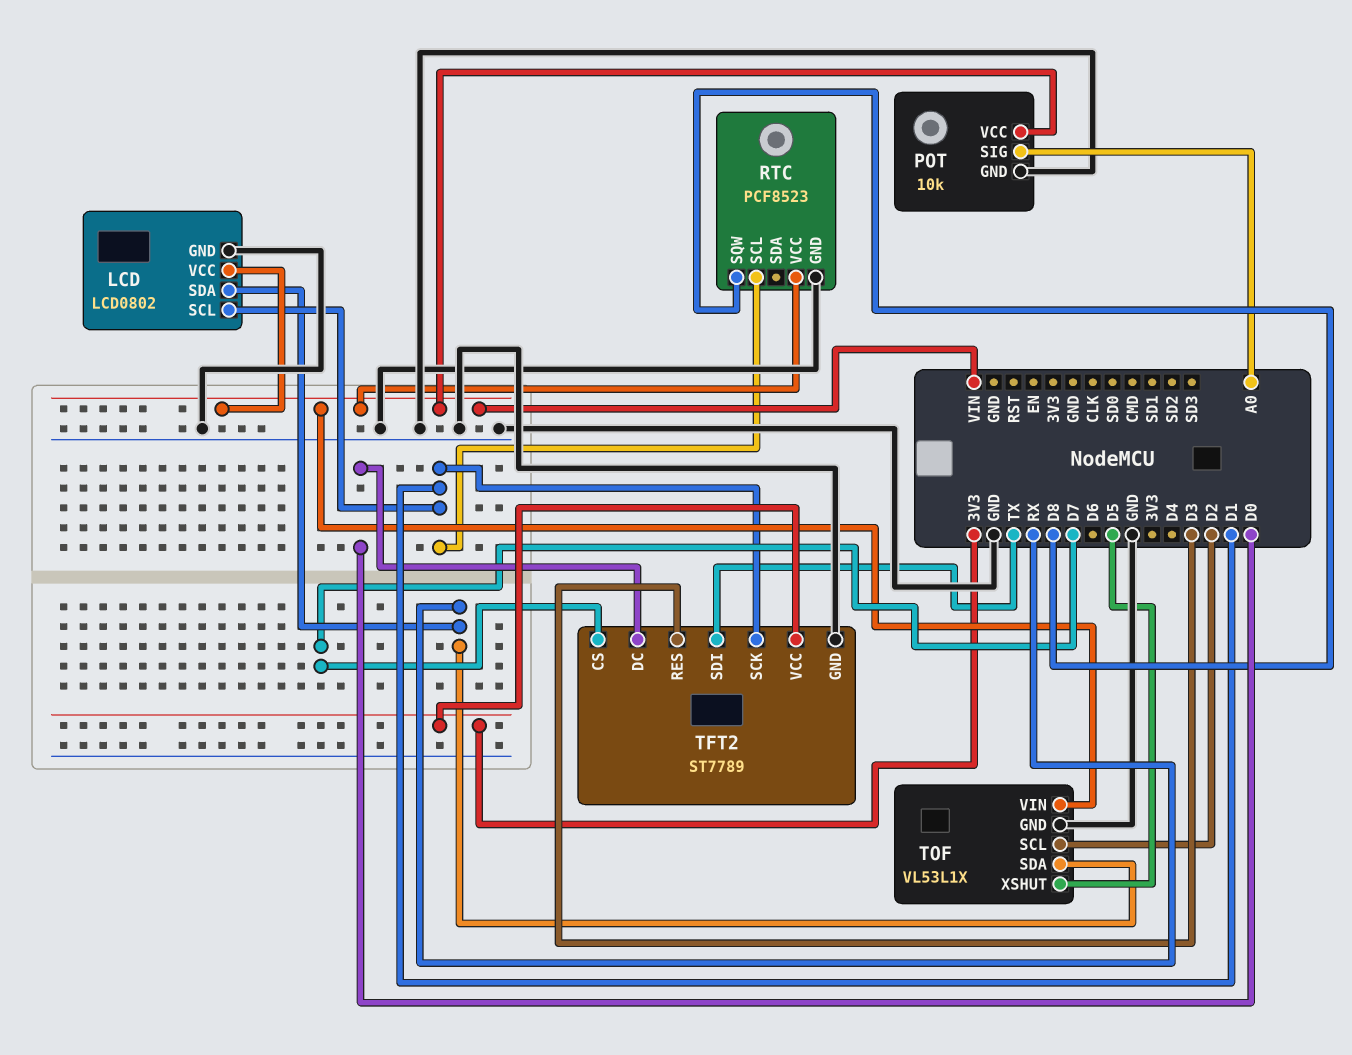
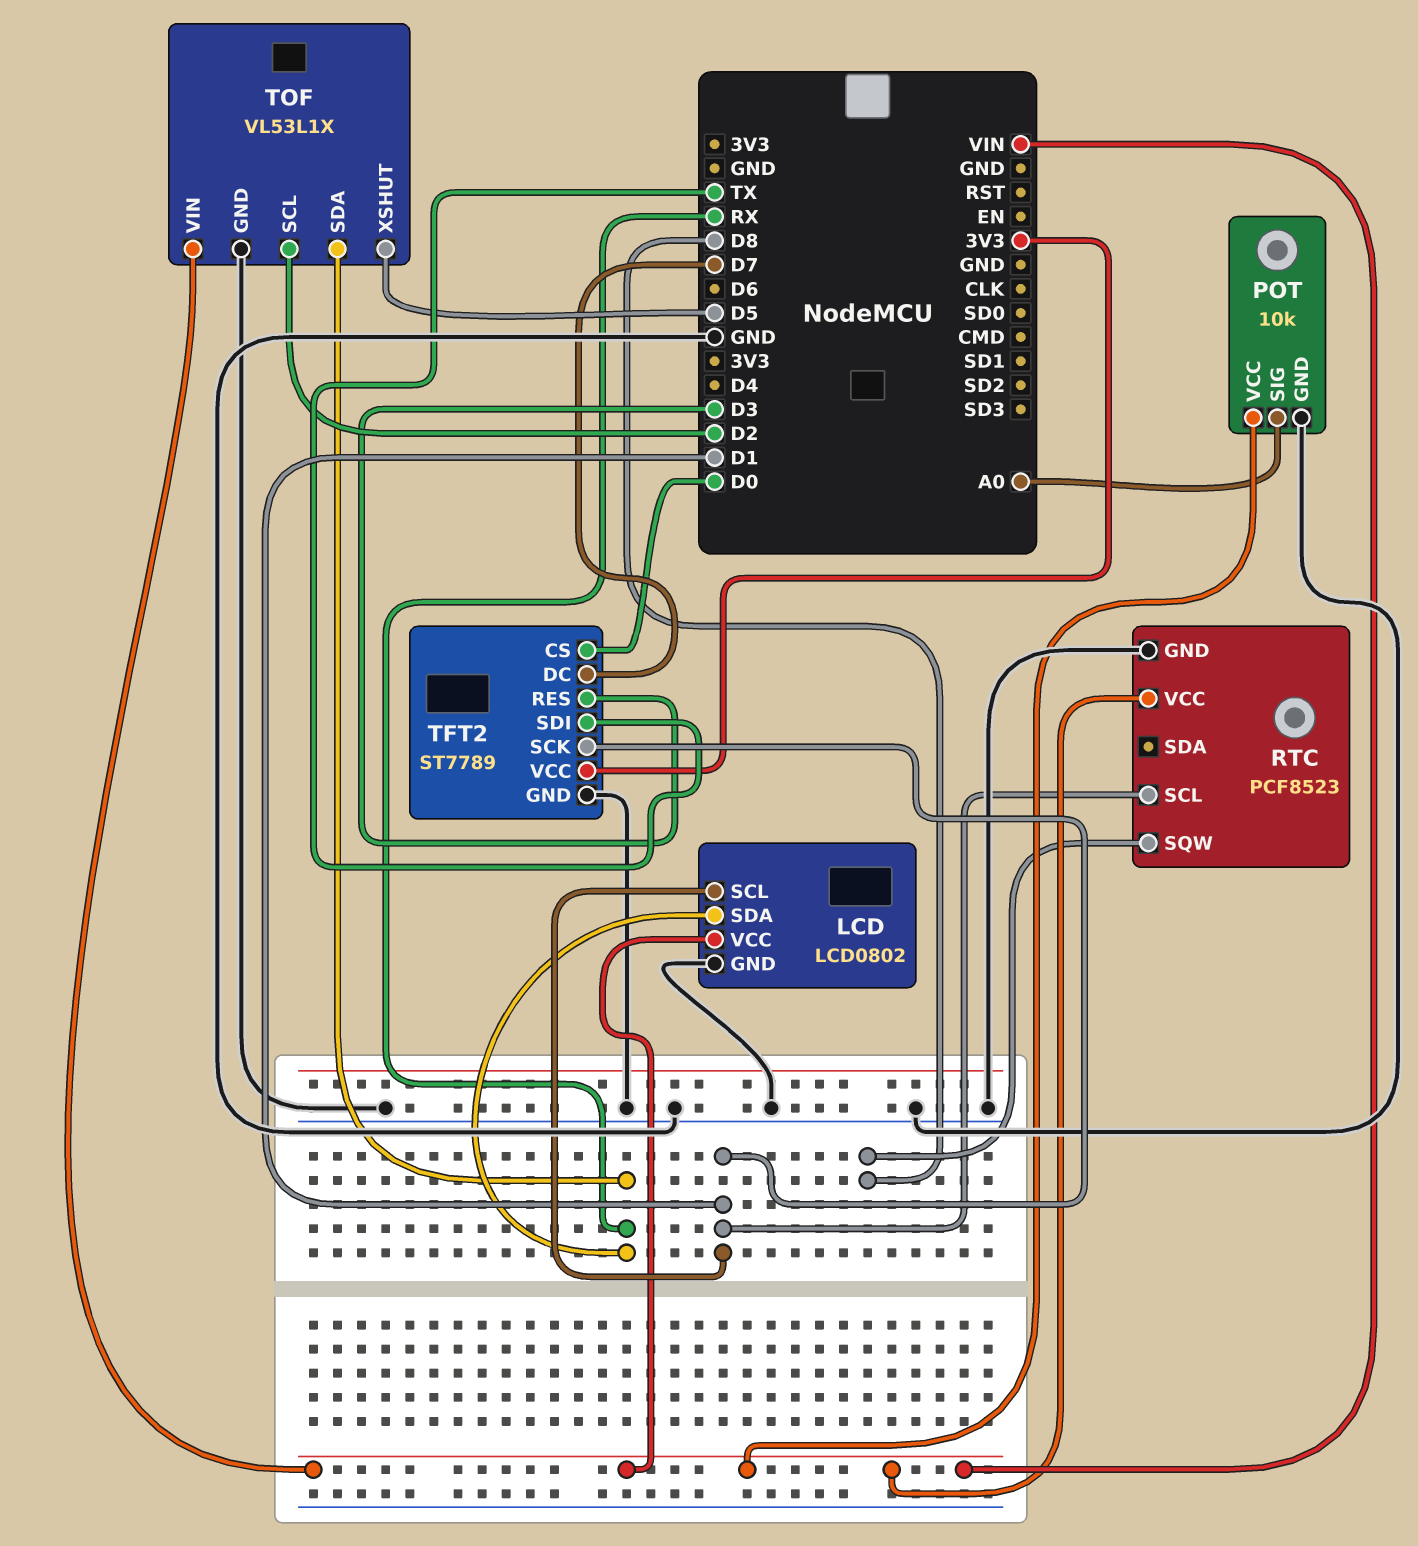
TFT2 pin CS: D7 -> D0
TFT2 pin DC: D0 -> D7

